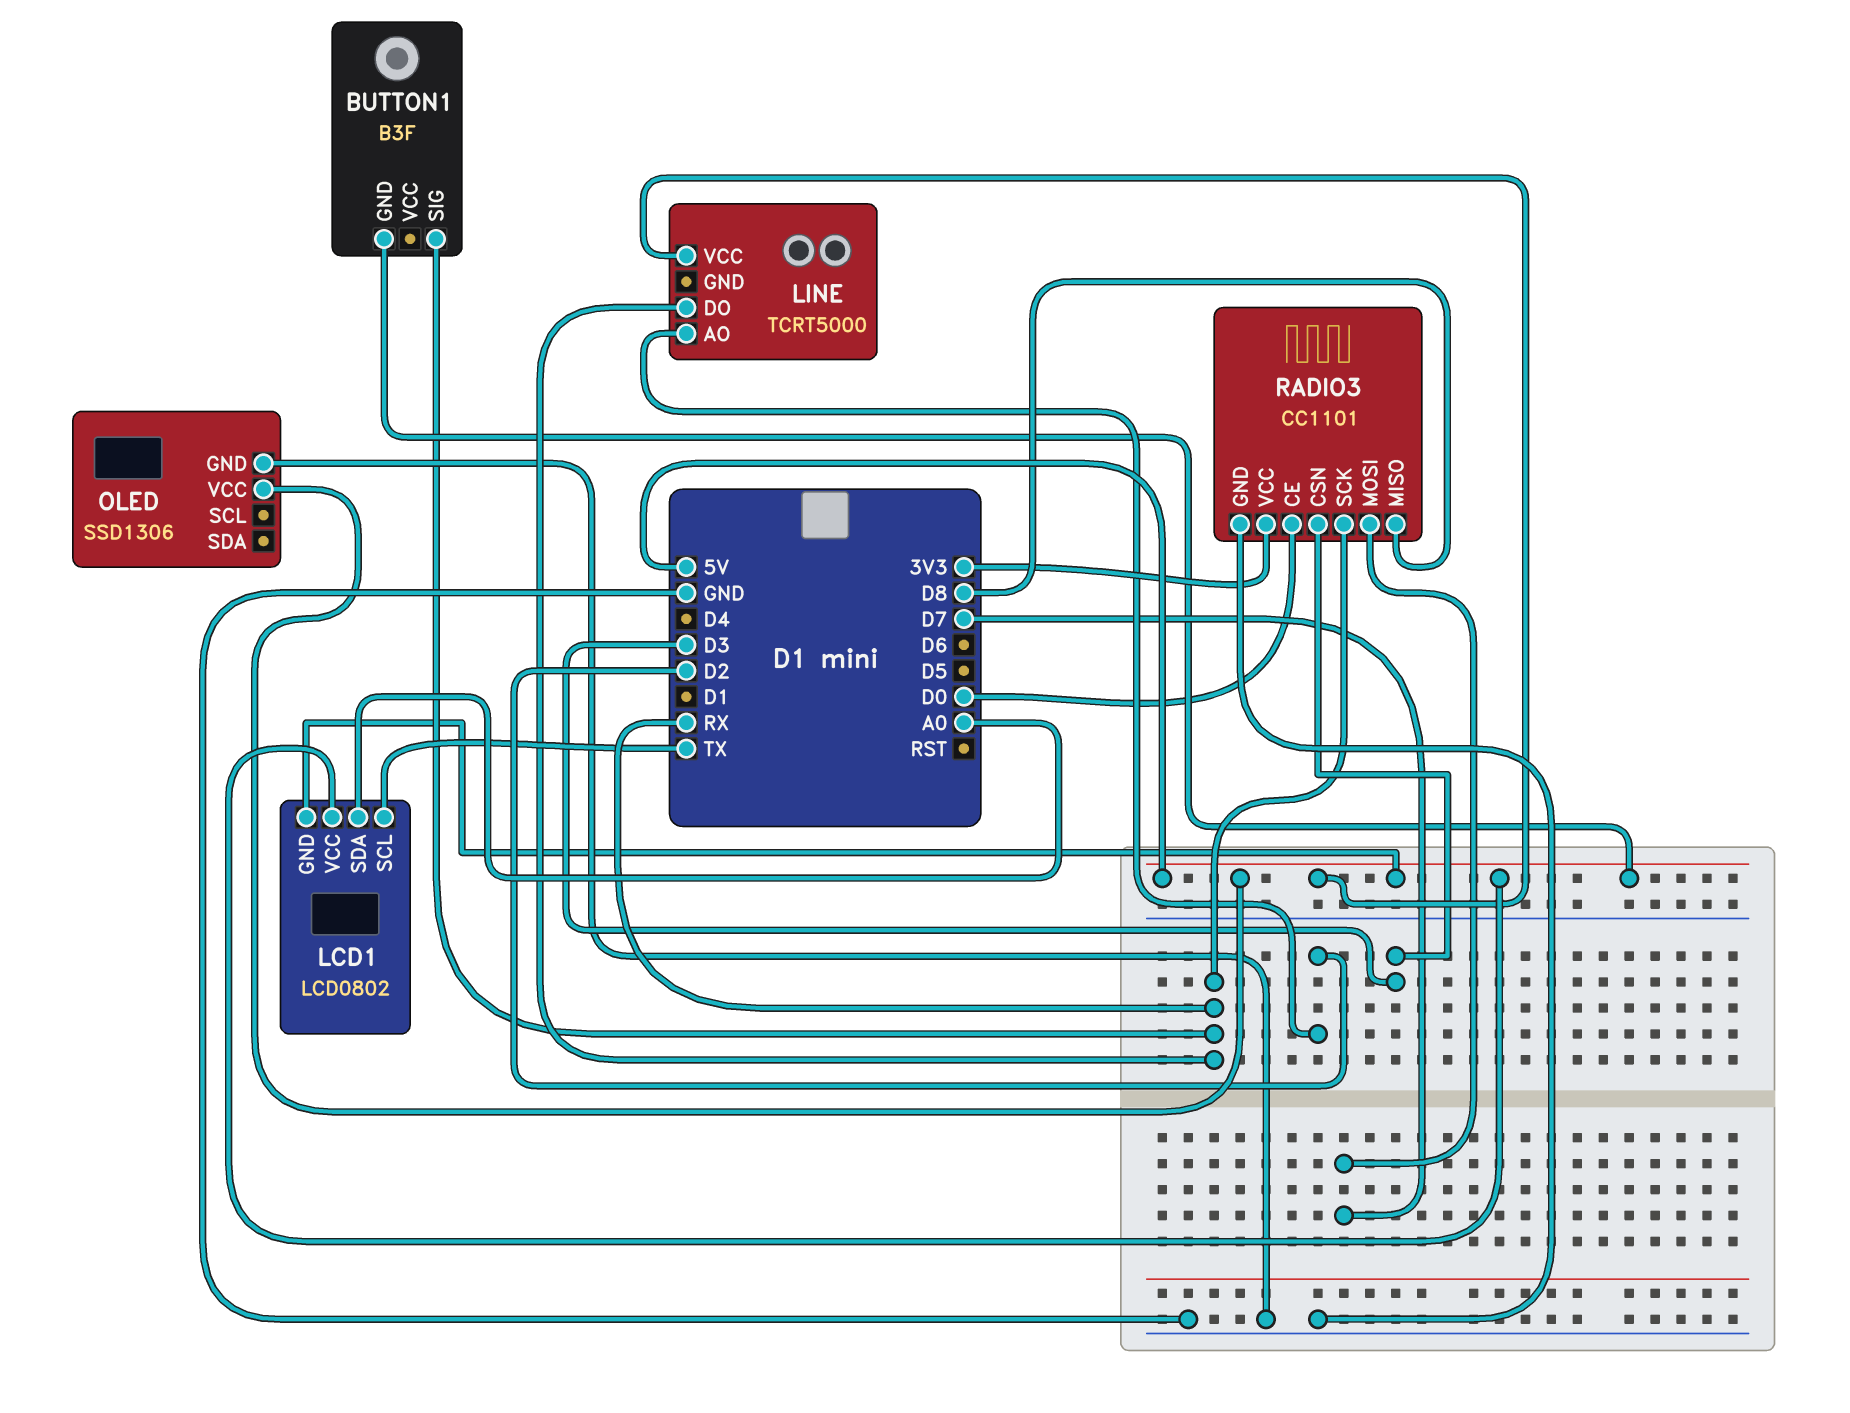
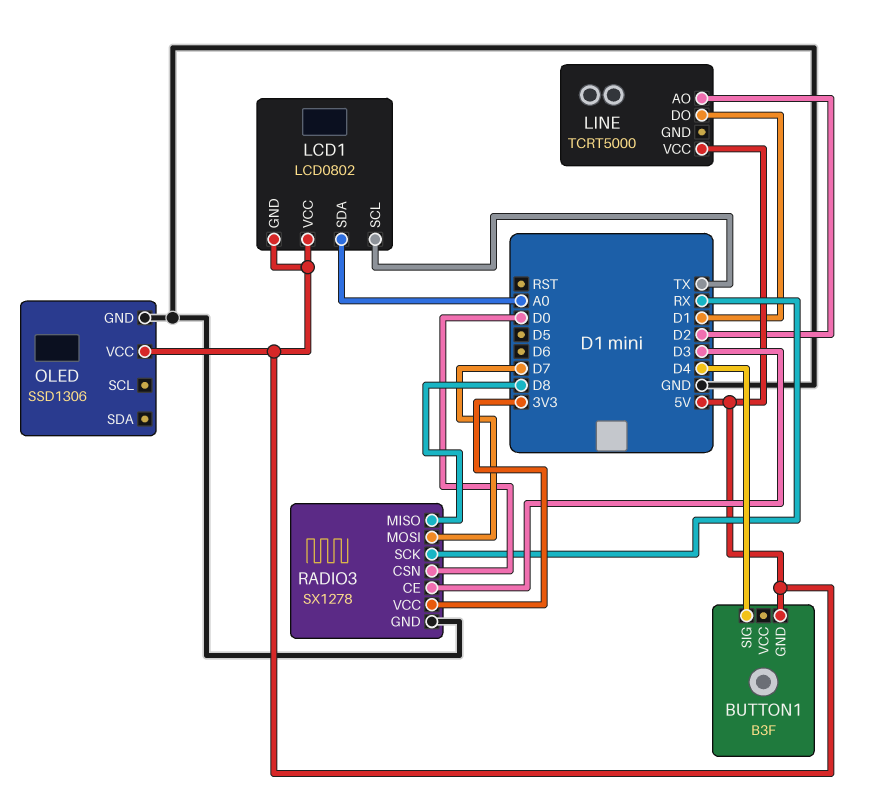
BUTTON1 pin SIG: RX -> D4
LINE pin DO: RX -> D1
RADIO3: CC1101 -> SX1278
RADIO3 pin CE: D0 -> D3
RADIO3 pin CSN: D3 -> D0

